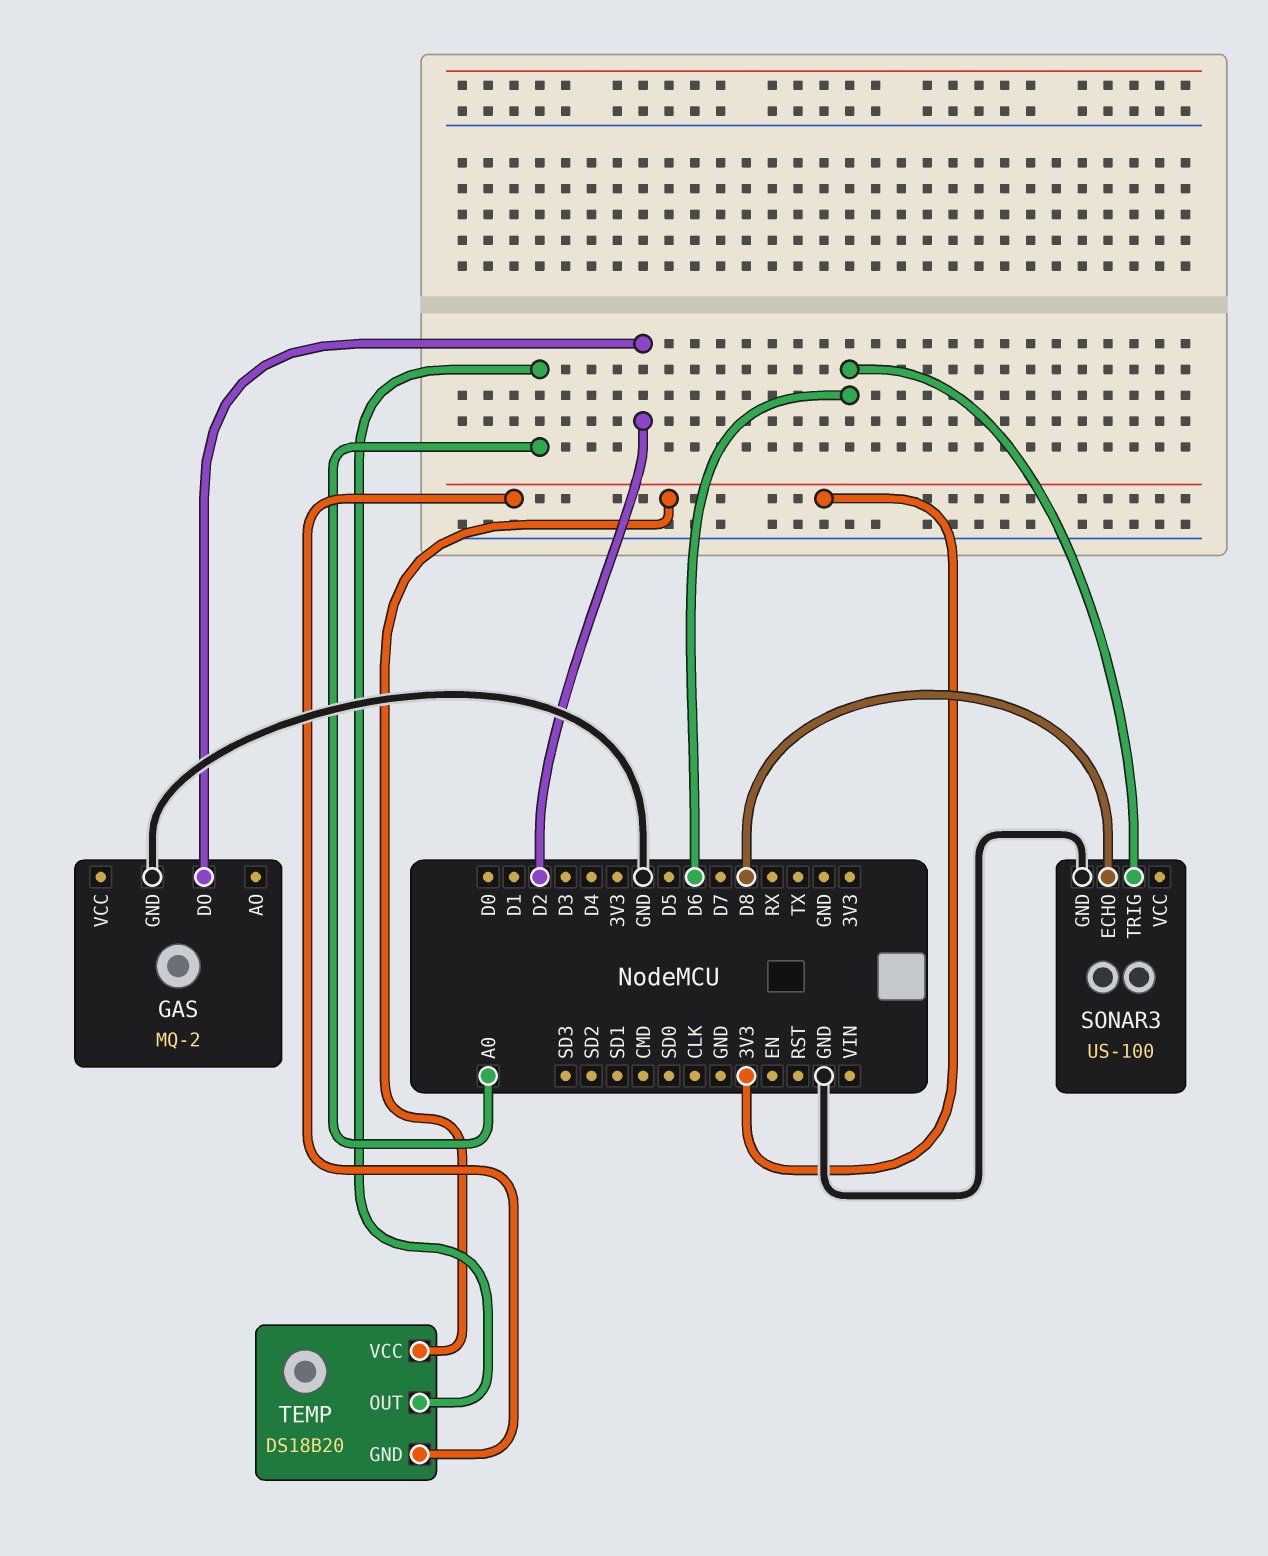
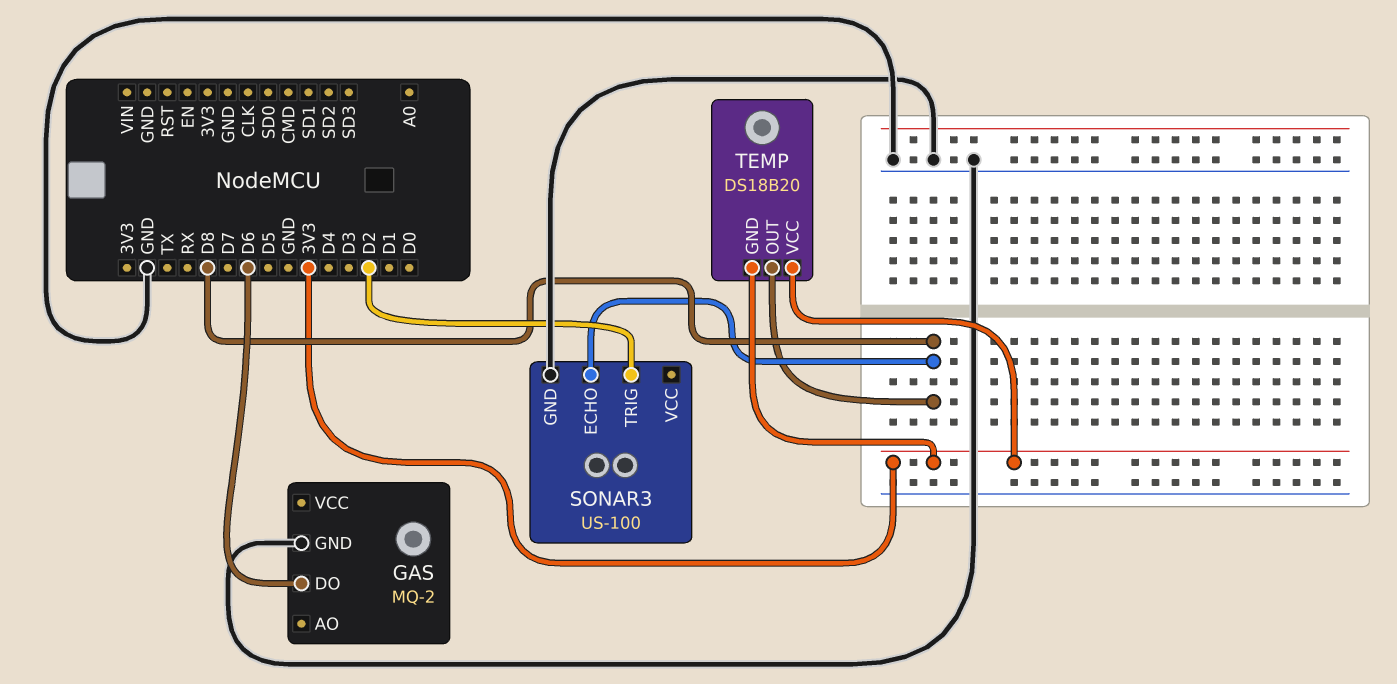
GAS pin DO: D2 -> D6
SONAR3 pin TRIG: D6 -> D2
TEMP pin OUT: A0 -> D8

